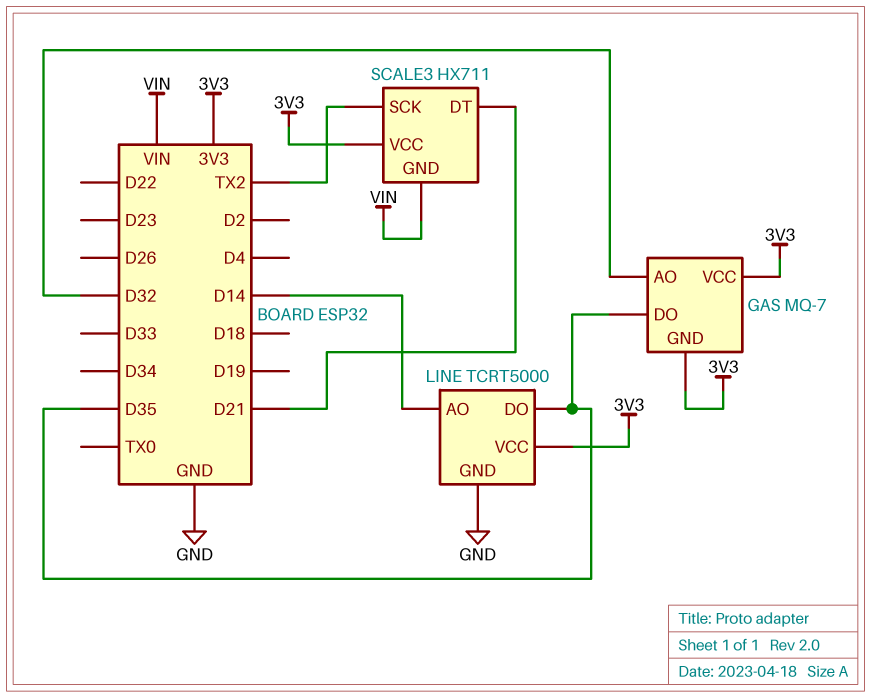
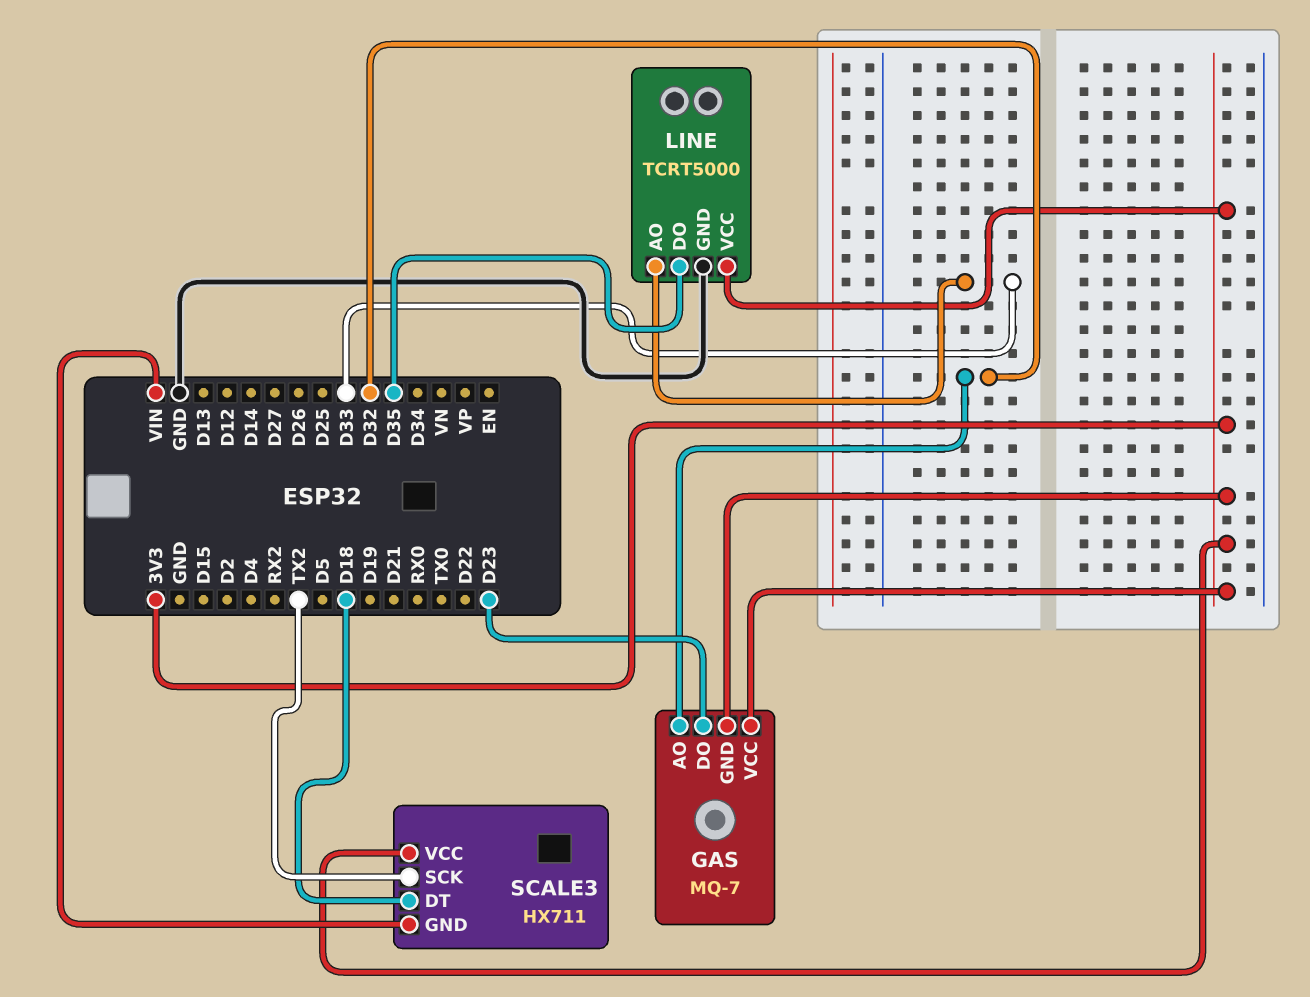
GAS pin DO: D35 -> D23
LINE pin AO: D14 -> D33
SCALE3 pin DT: D21 -> D18

